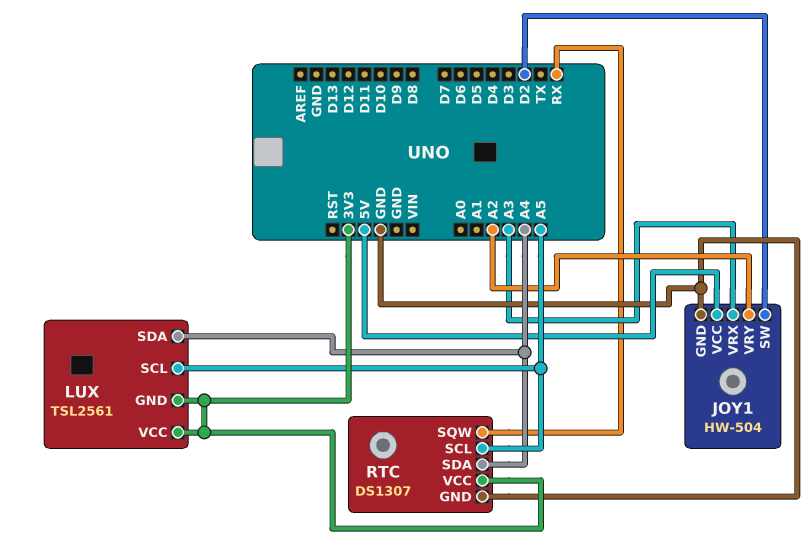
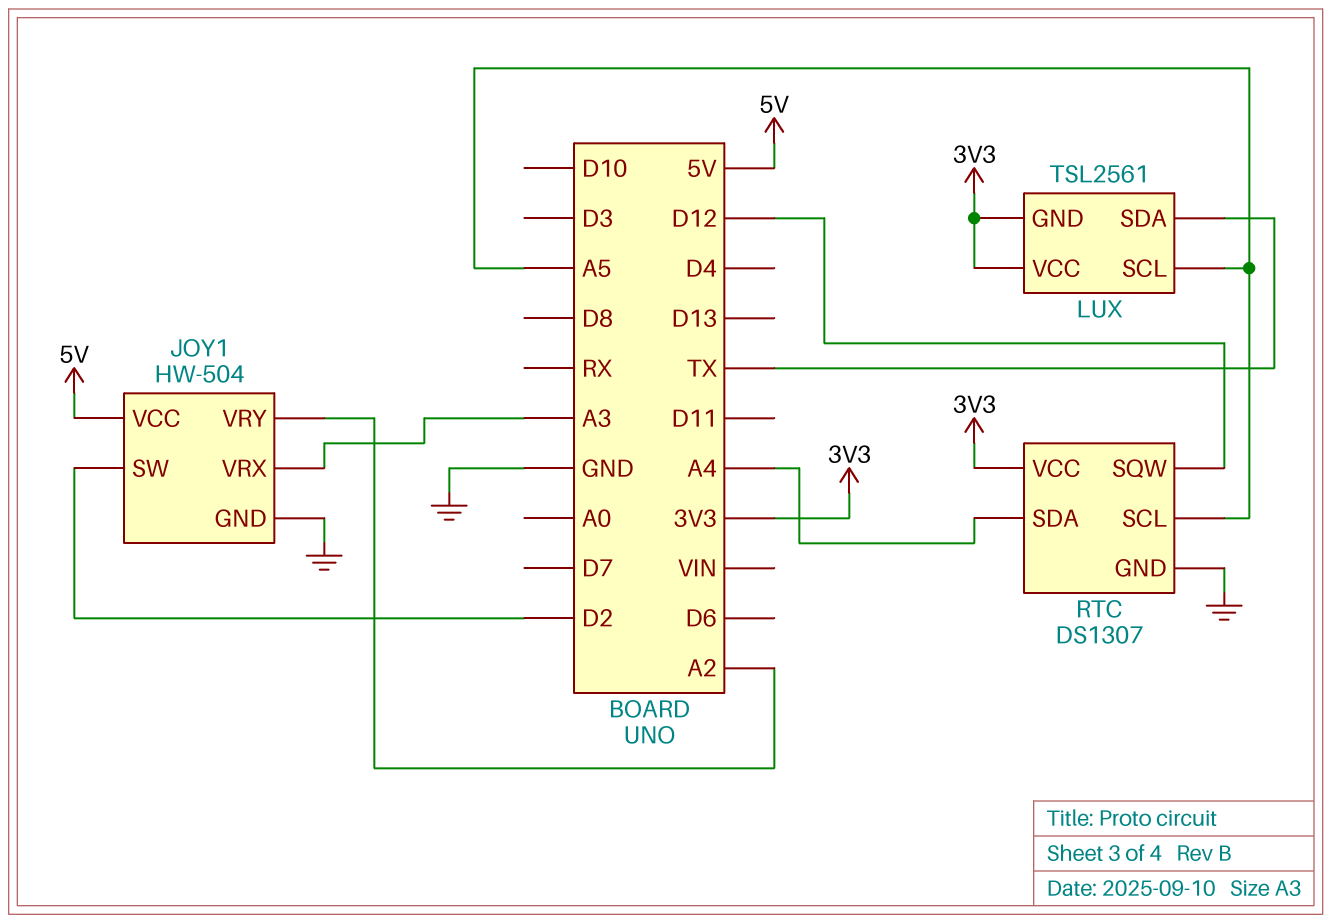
LUX pin SDA: A4 -> TX
RTC pin SQW: RX -> D12

